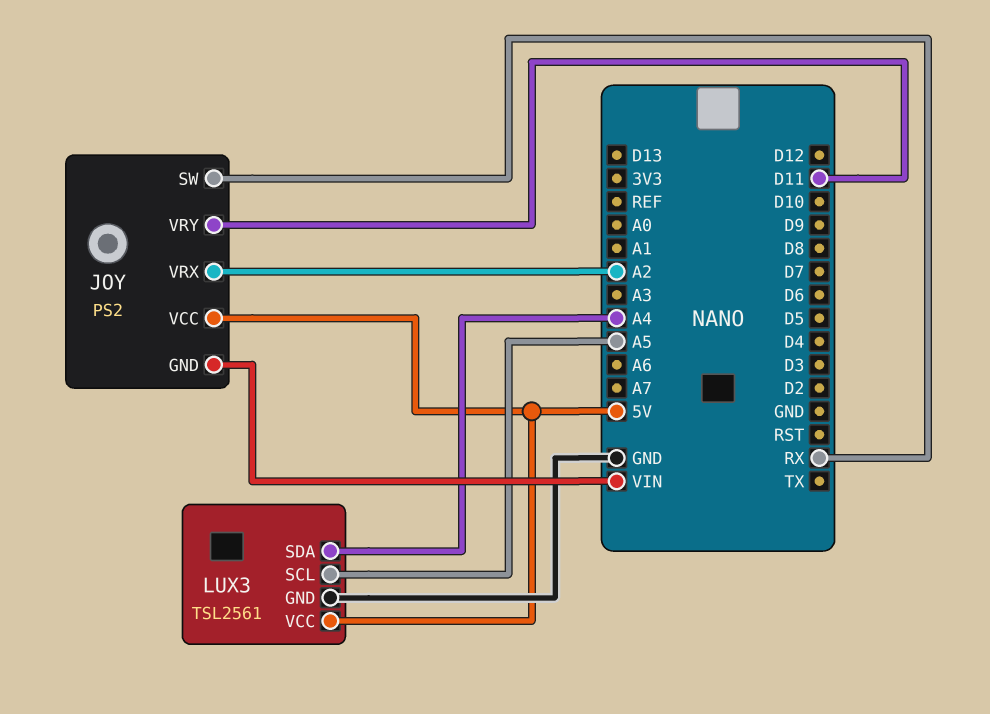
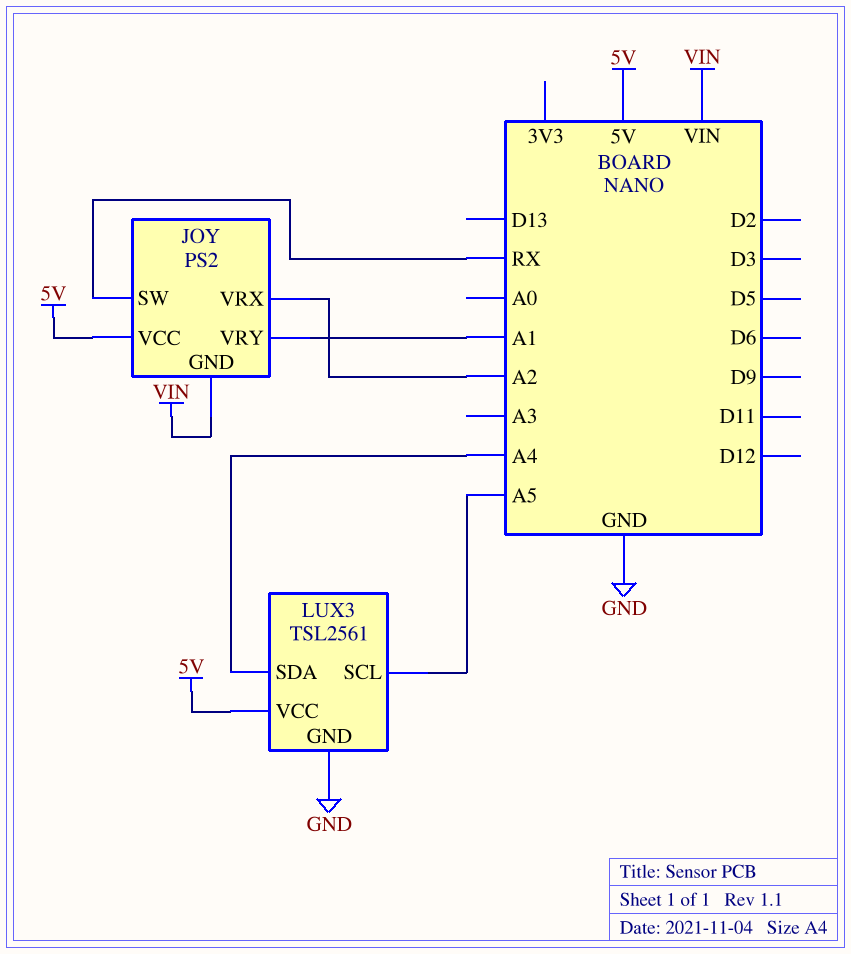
JOY pin VRY: D11 -> A1

